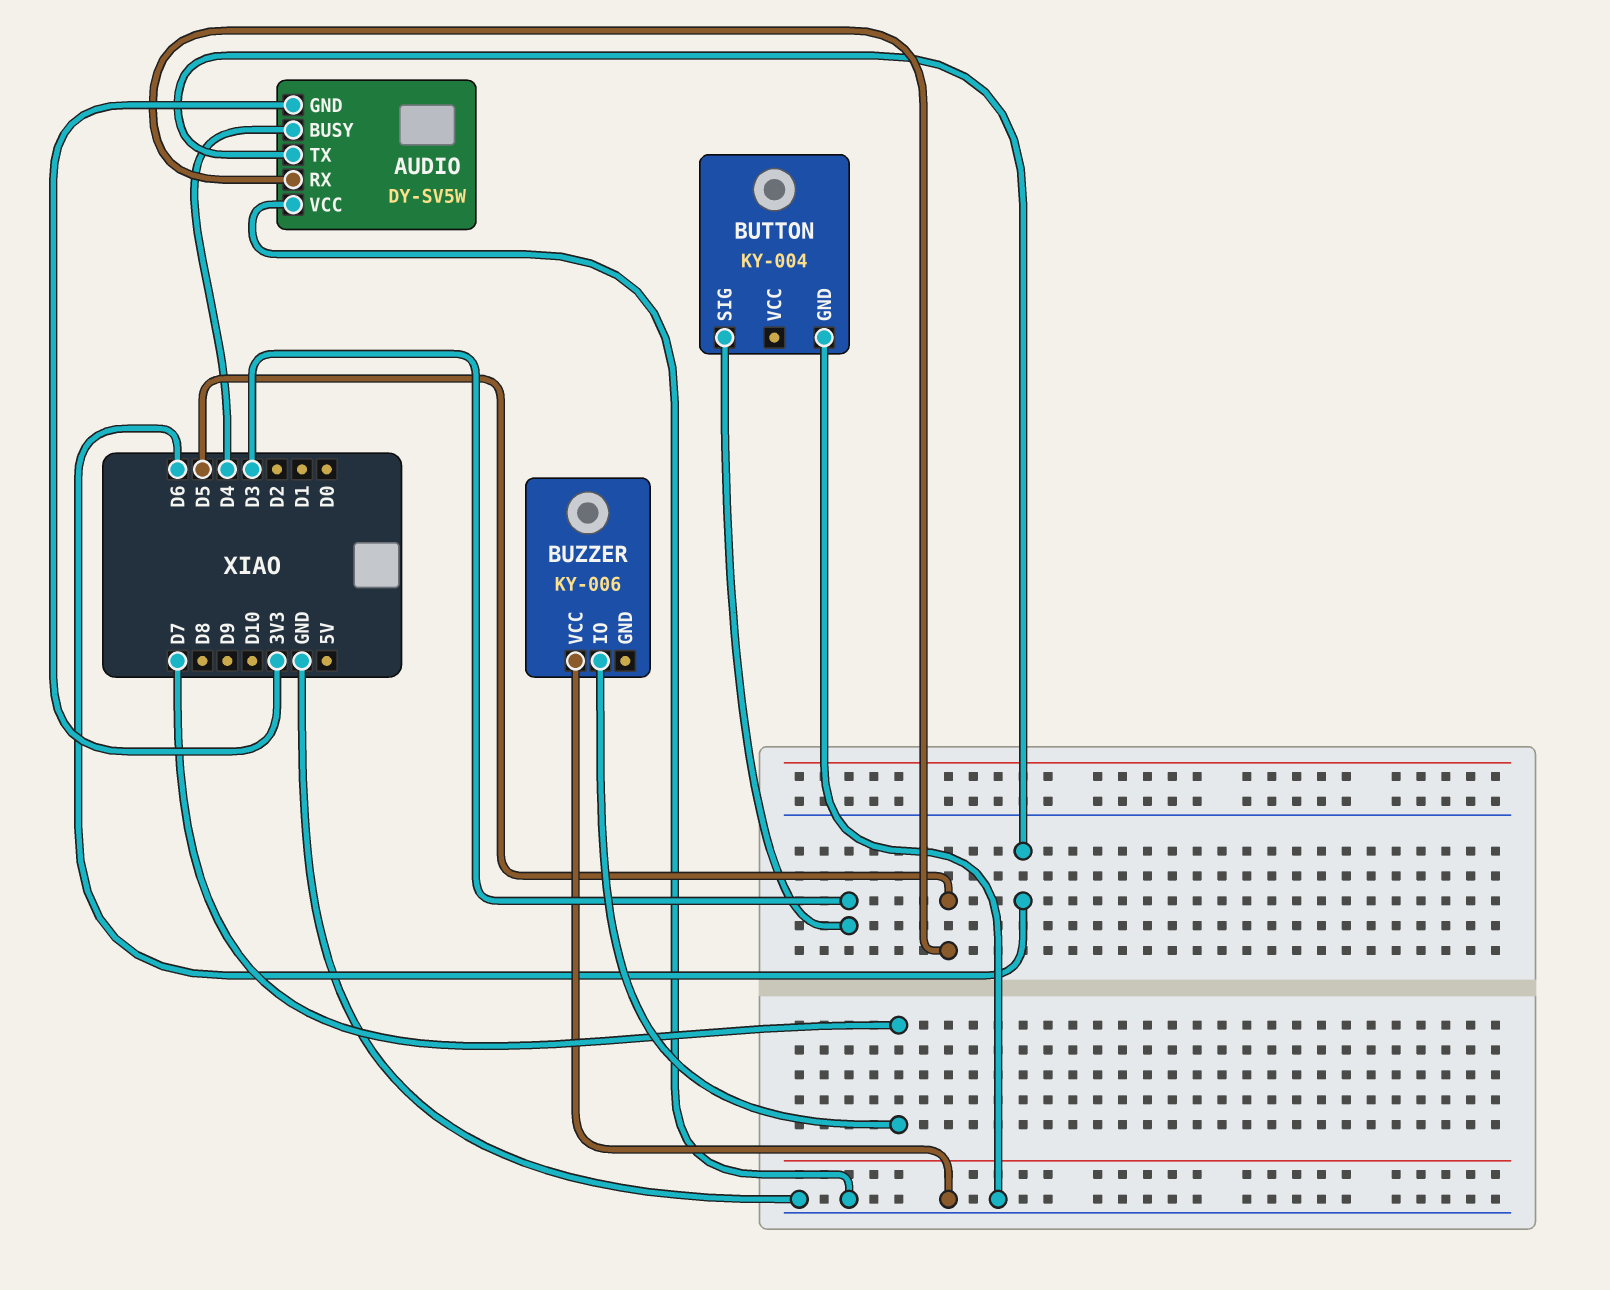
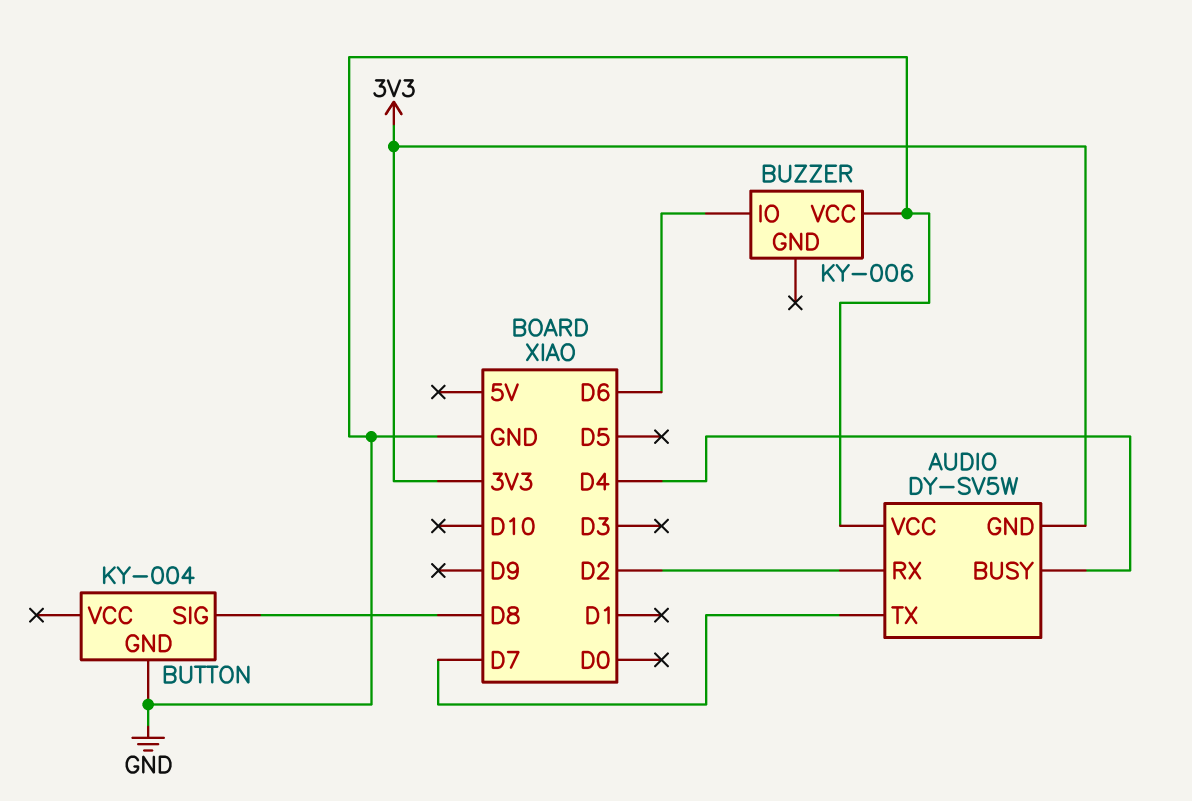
AUDIO pin RX: D5 -> D2
AUDIO pin TX: D6 -> D7
BUTTON pin SIG: D3 -> D8
BUZZER pin IO: D7 -> D6

